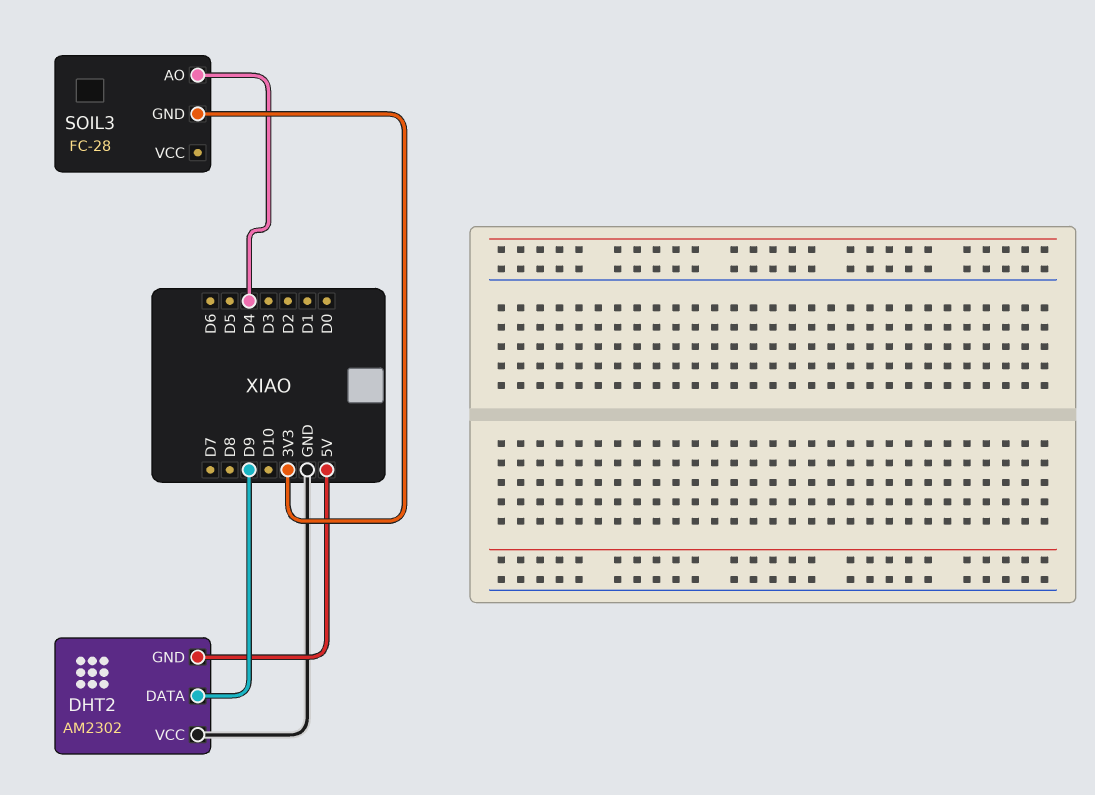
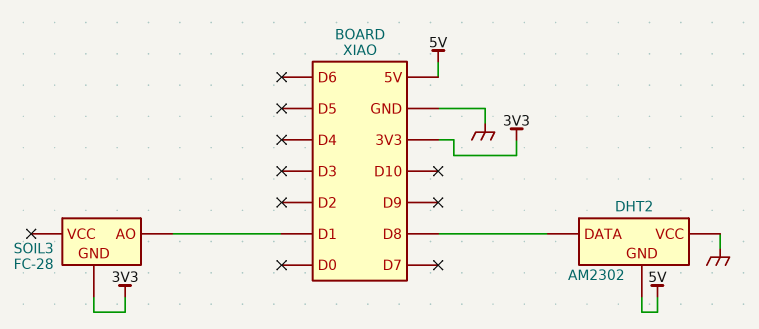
DHT2 pin DATA: D9 -> D8
SOIL3 pin AO: D4 -> D1

